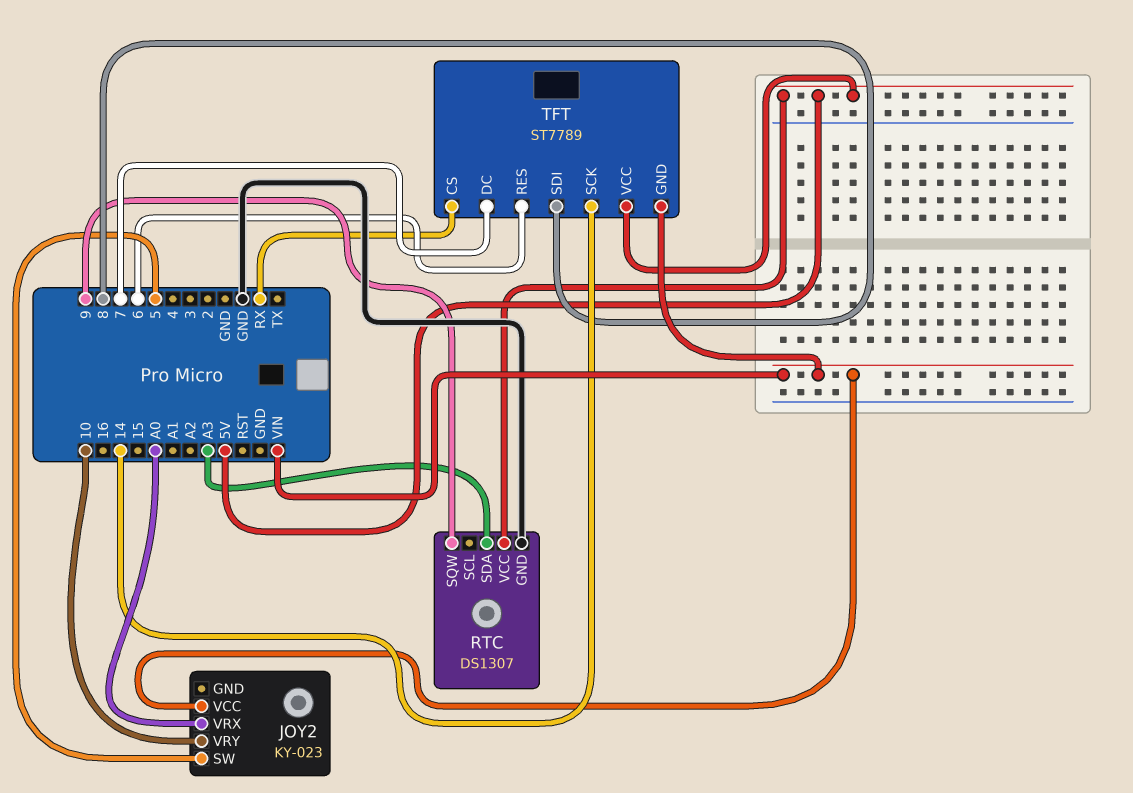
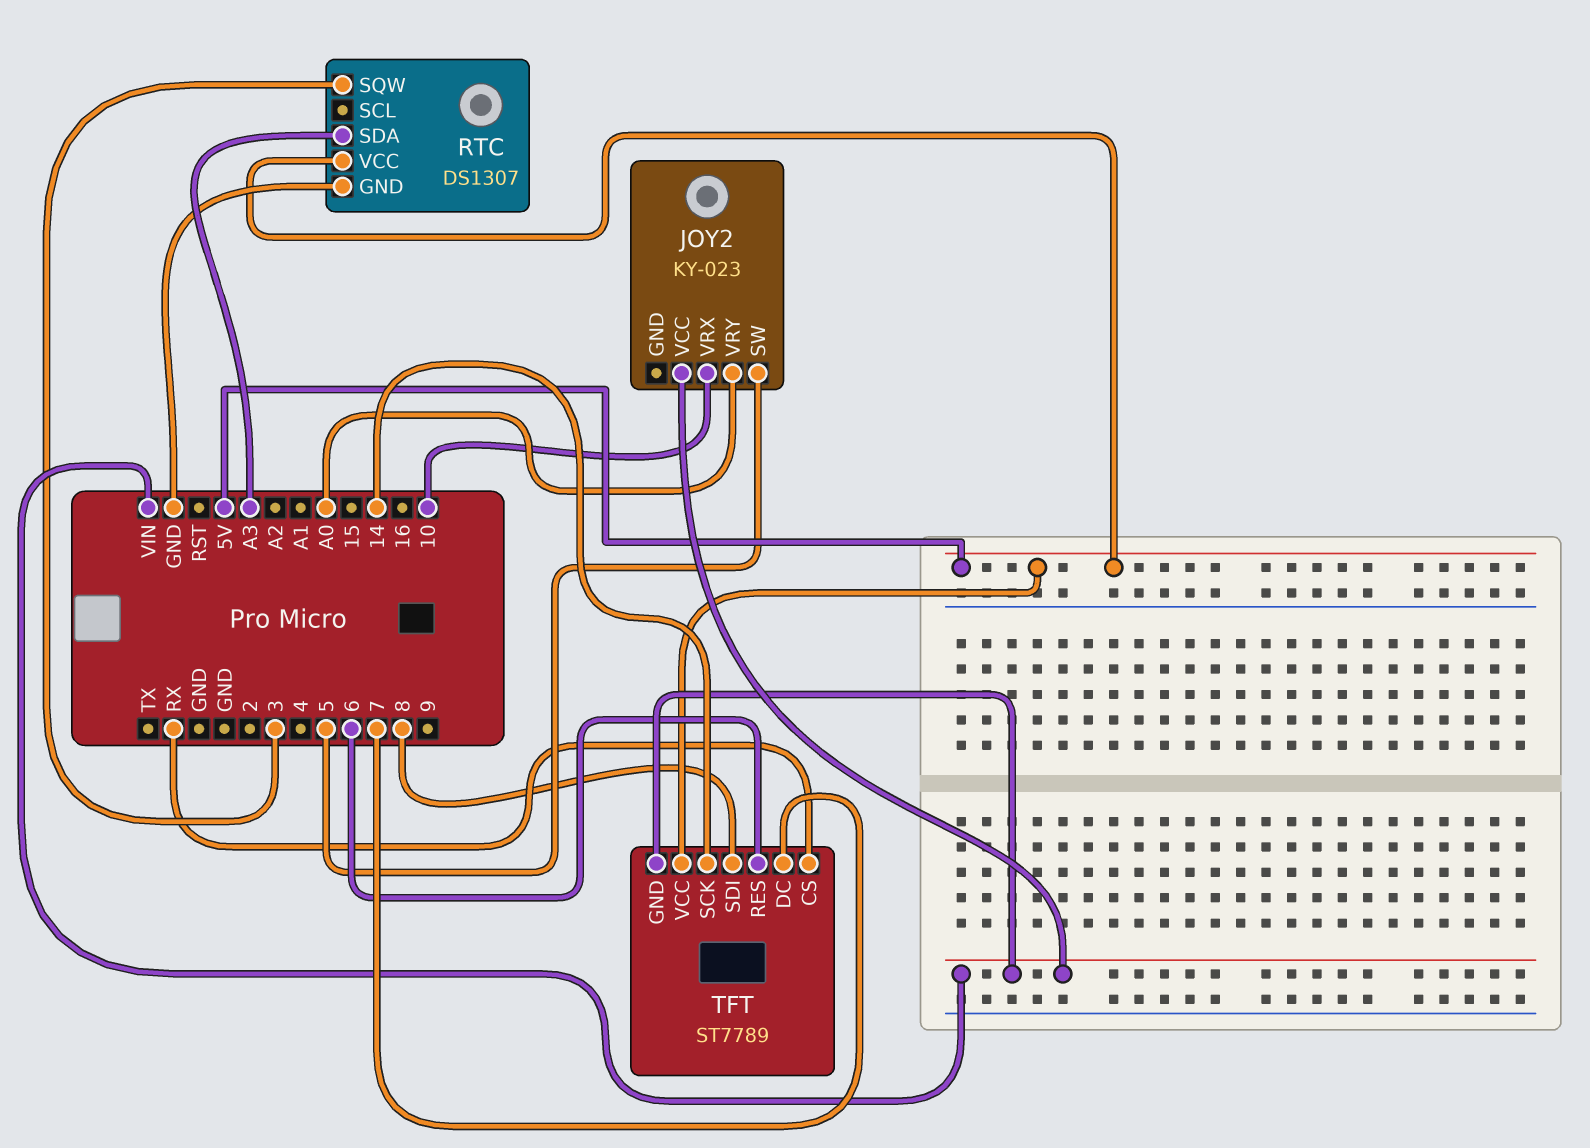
JOY2 pin VRX: A0 -> 10
JOY2 pin VRY: 10 -> A0
RTC pin SQW: 9 -> 3

